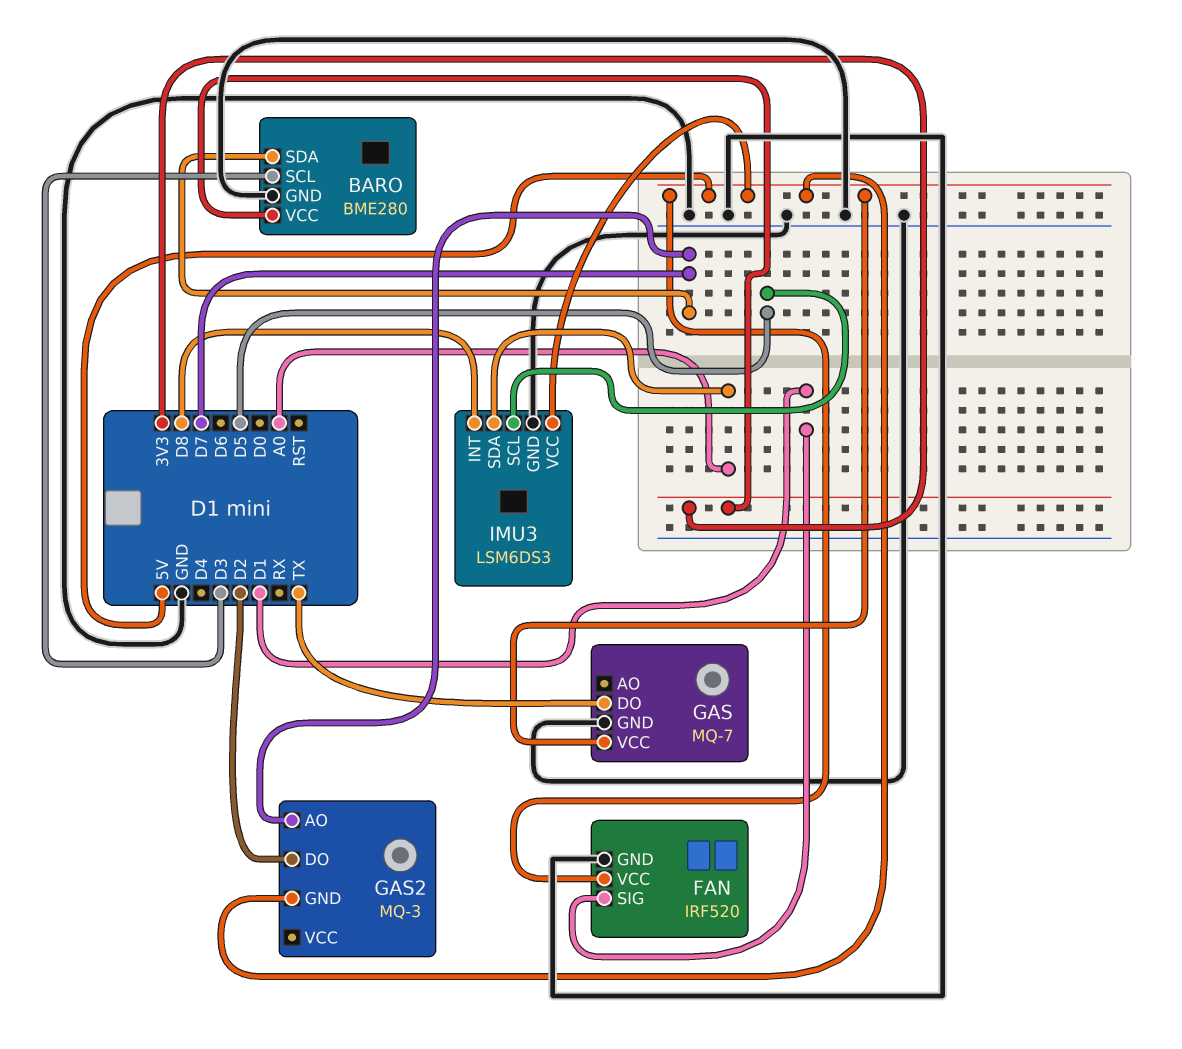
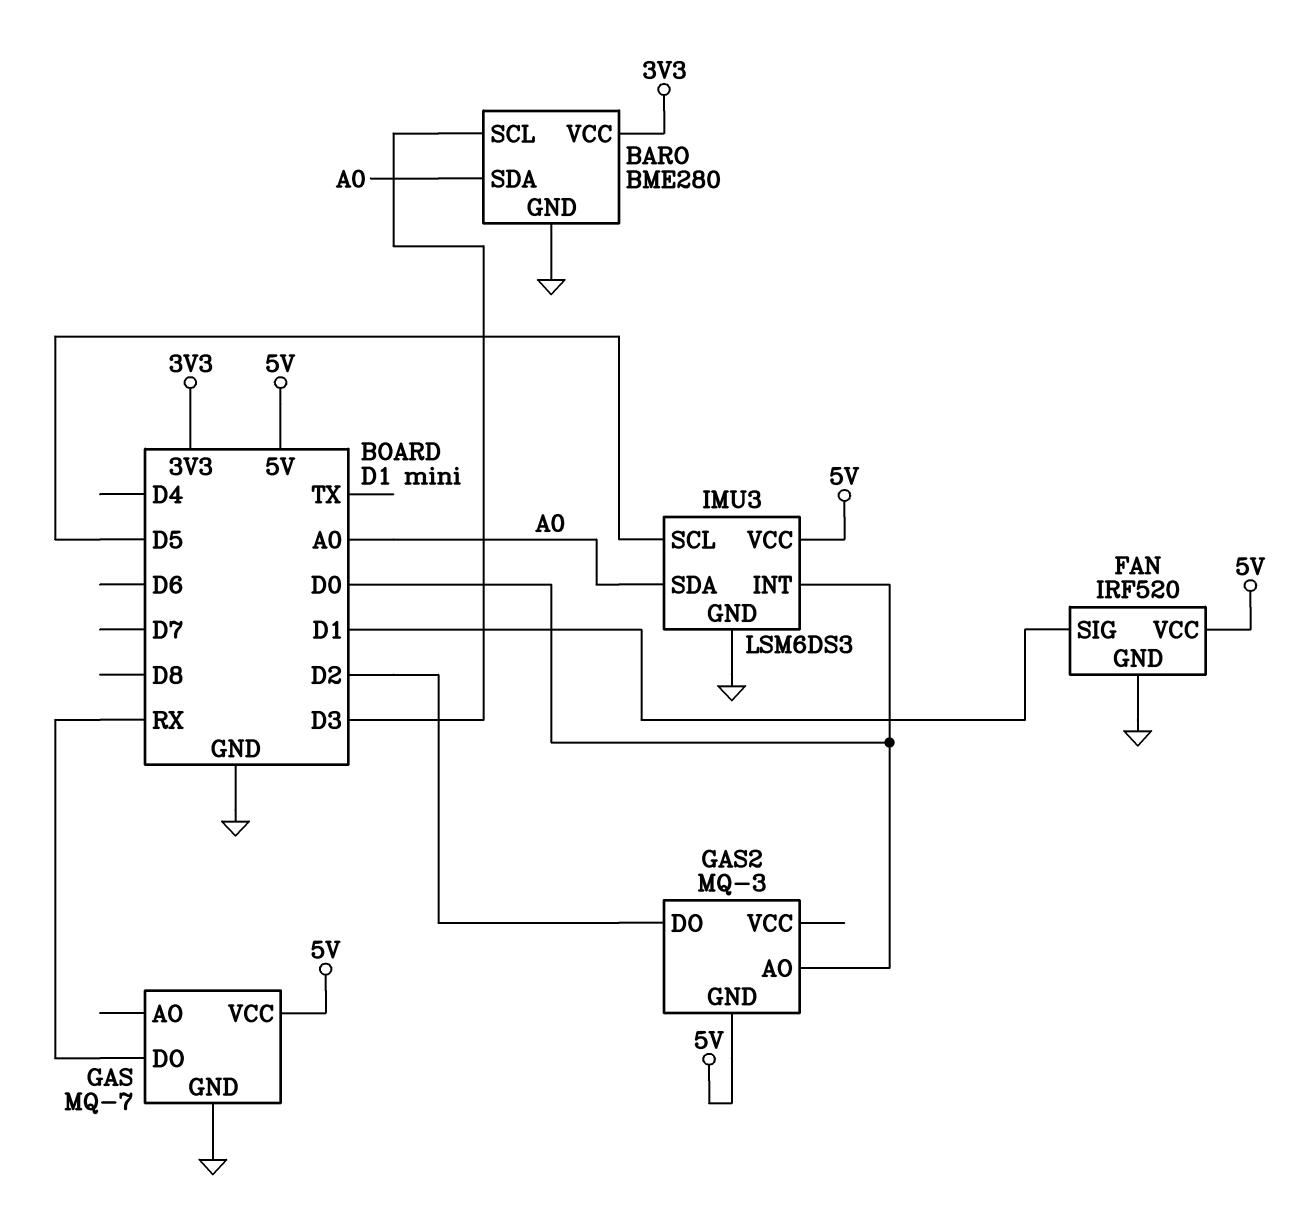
BARO pin SDA: D7 -> A0
GAS pin DO: TX -> RX
GAS2 pin AO: D7 -> D0
IMU3 pin INT: D8 -> D0

